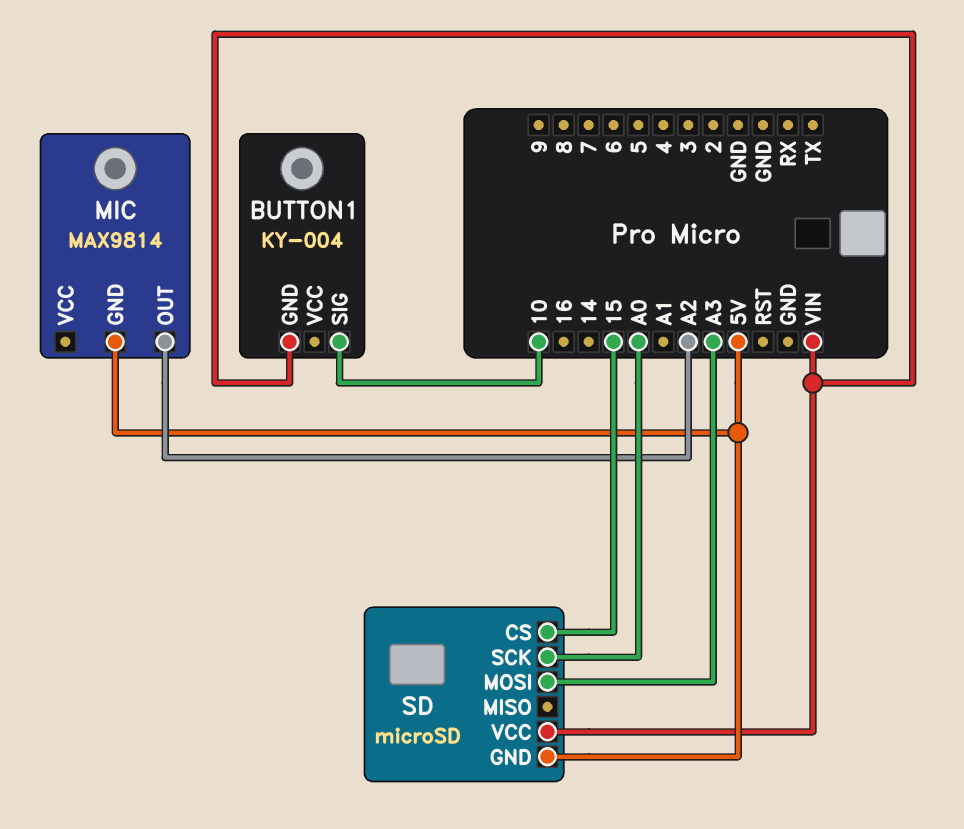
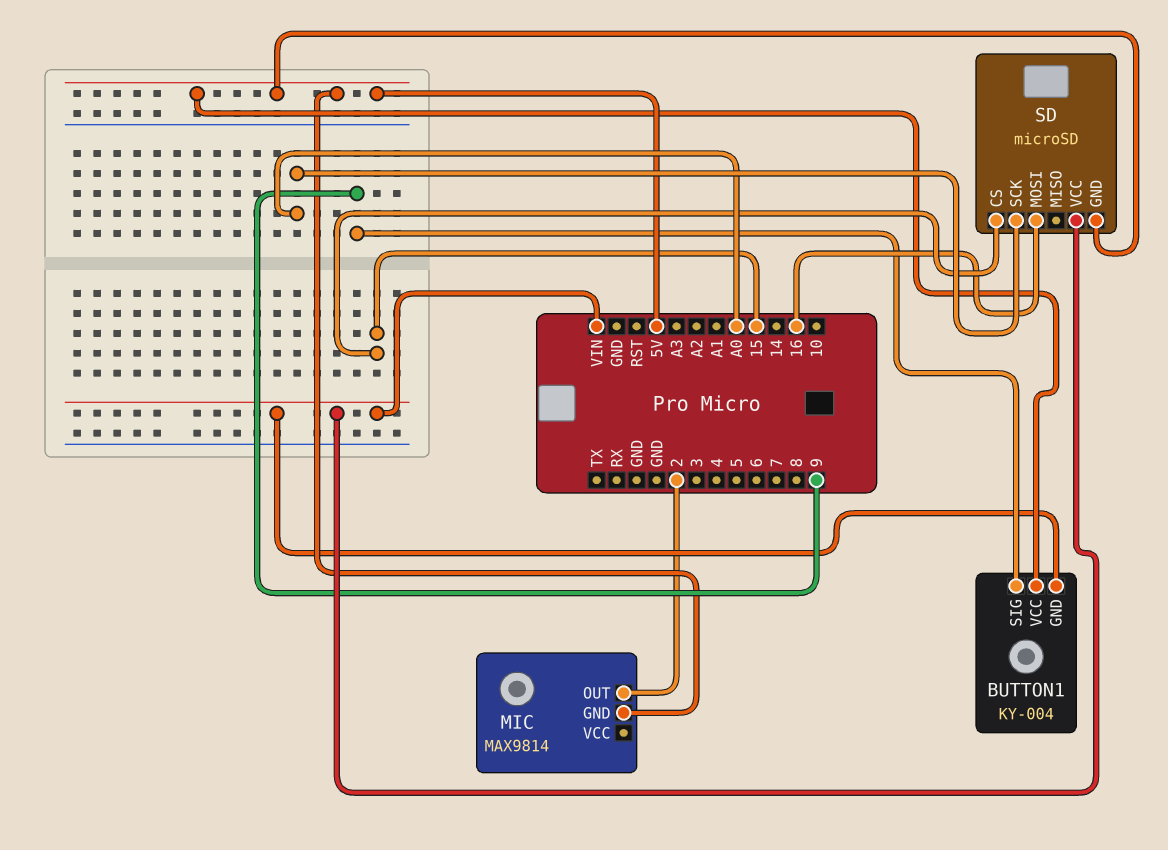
BUTTON1 pin SIG: 10 -> 9
BUTTON1 pin VCC: none -> 5V
MIC pin OUT: A2 -> 2
SD pin MOSI: A3 -> 16

